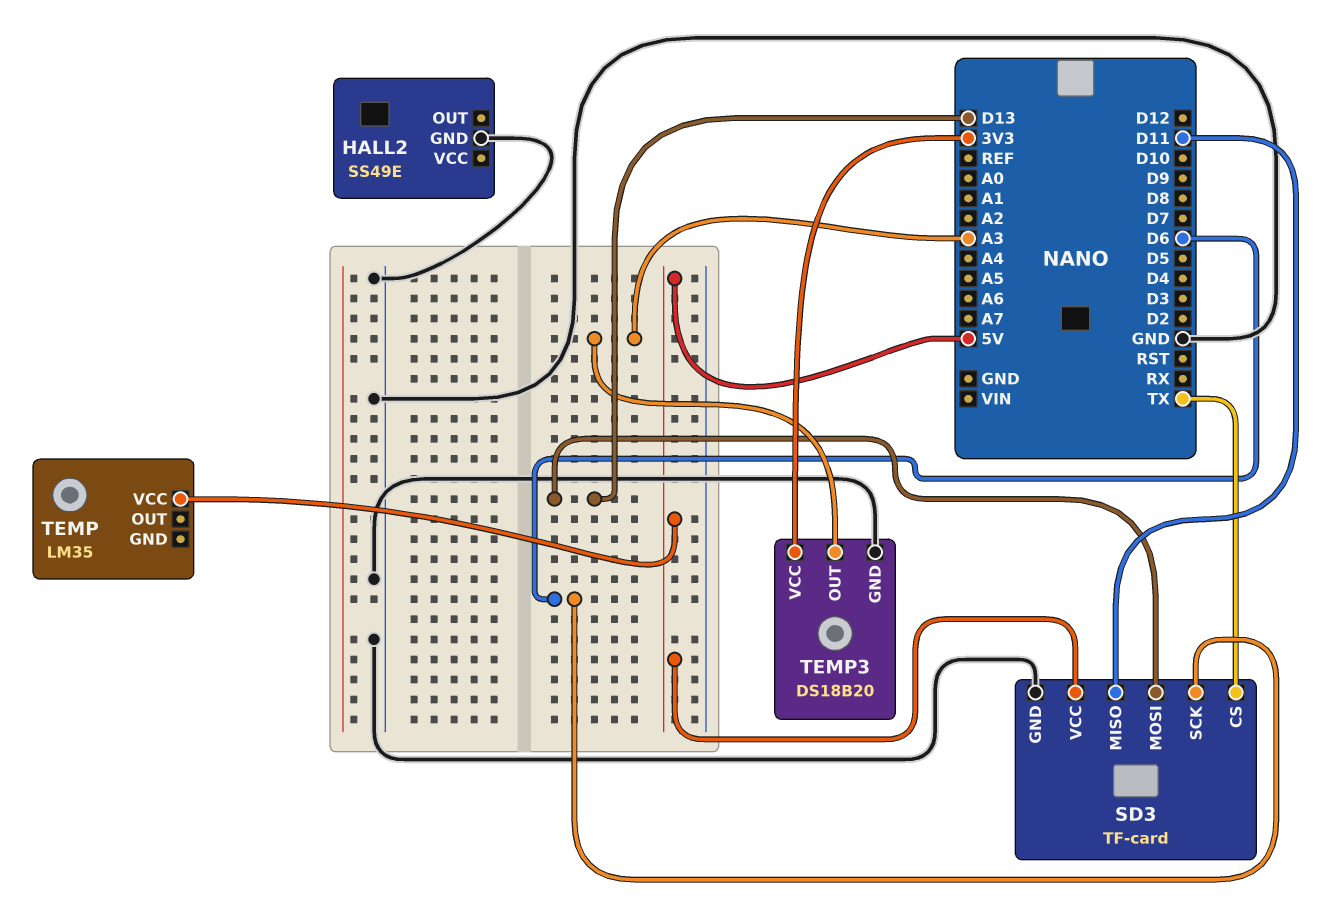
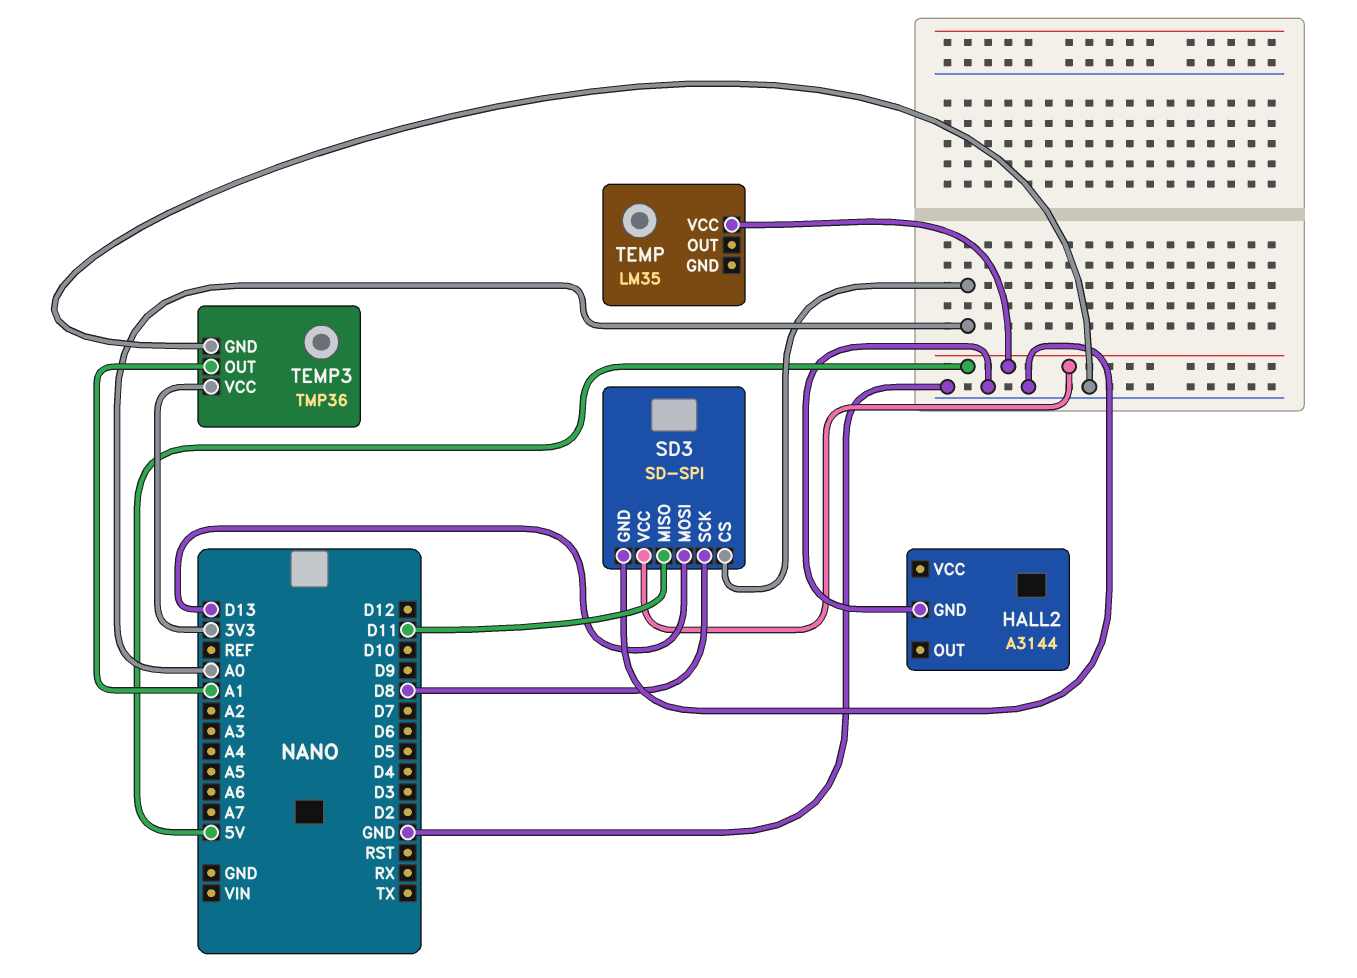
HALL2: SS49E -> A3144
SD3: TF-card -> SD-SPI
SD3 pin CS: TX -> A0
SD3 pin SCK: D6 -> D8
TEMP3: DS18B20 -> TMP36
TEMP3 pin OUT: A3 -> A1

